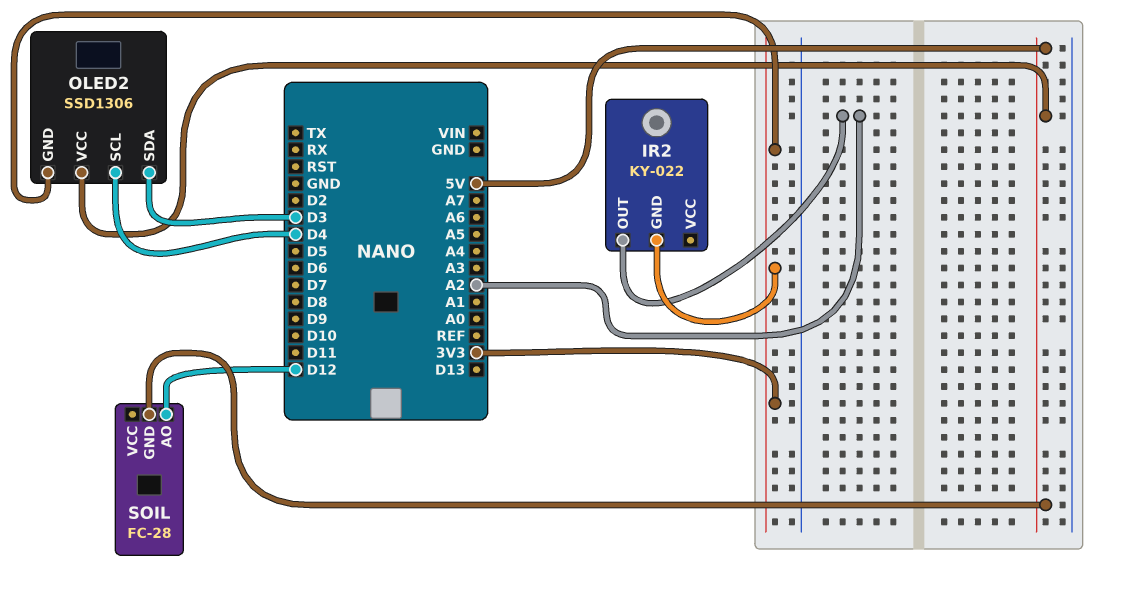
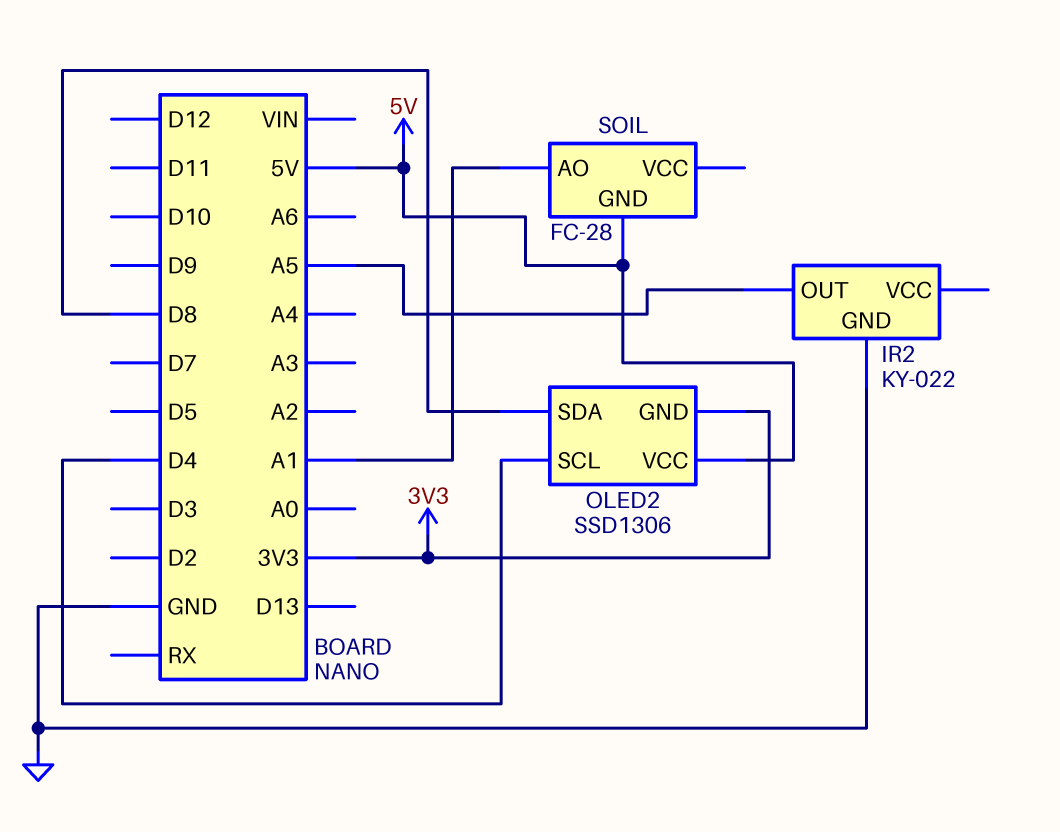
IR2 pin GND: 3V3 -> GND
IR2 pin OUT: A2 -> A5
OLED2 pin SDA: D3 -> D8
SOIL pin AO: D12 -> A1

